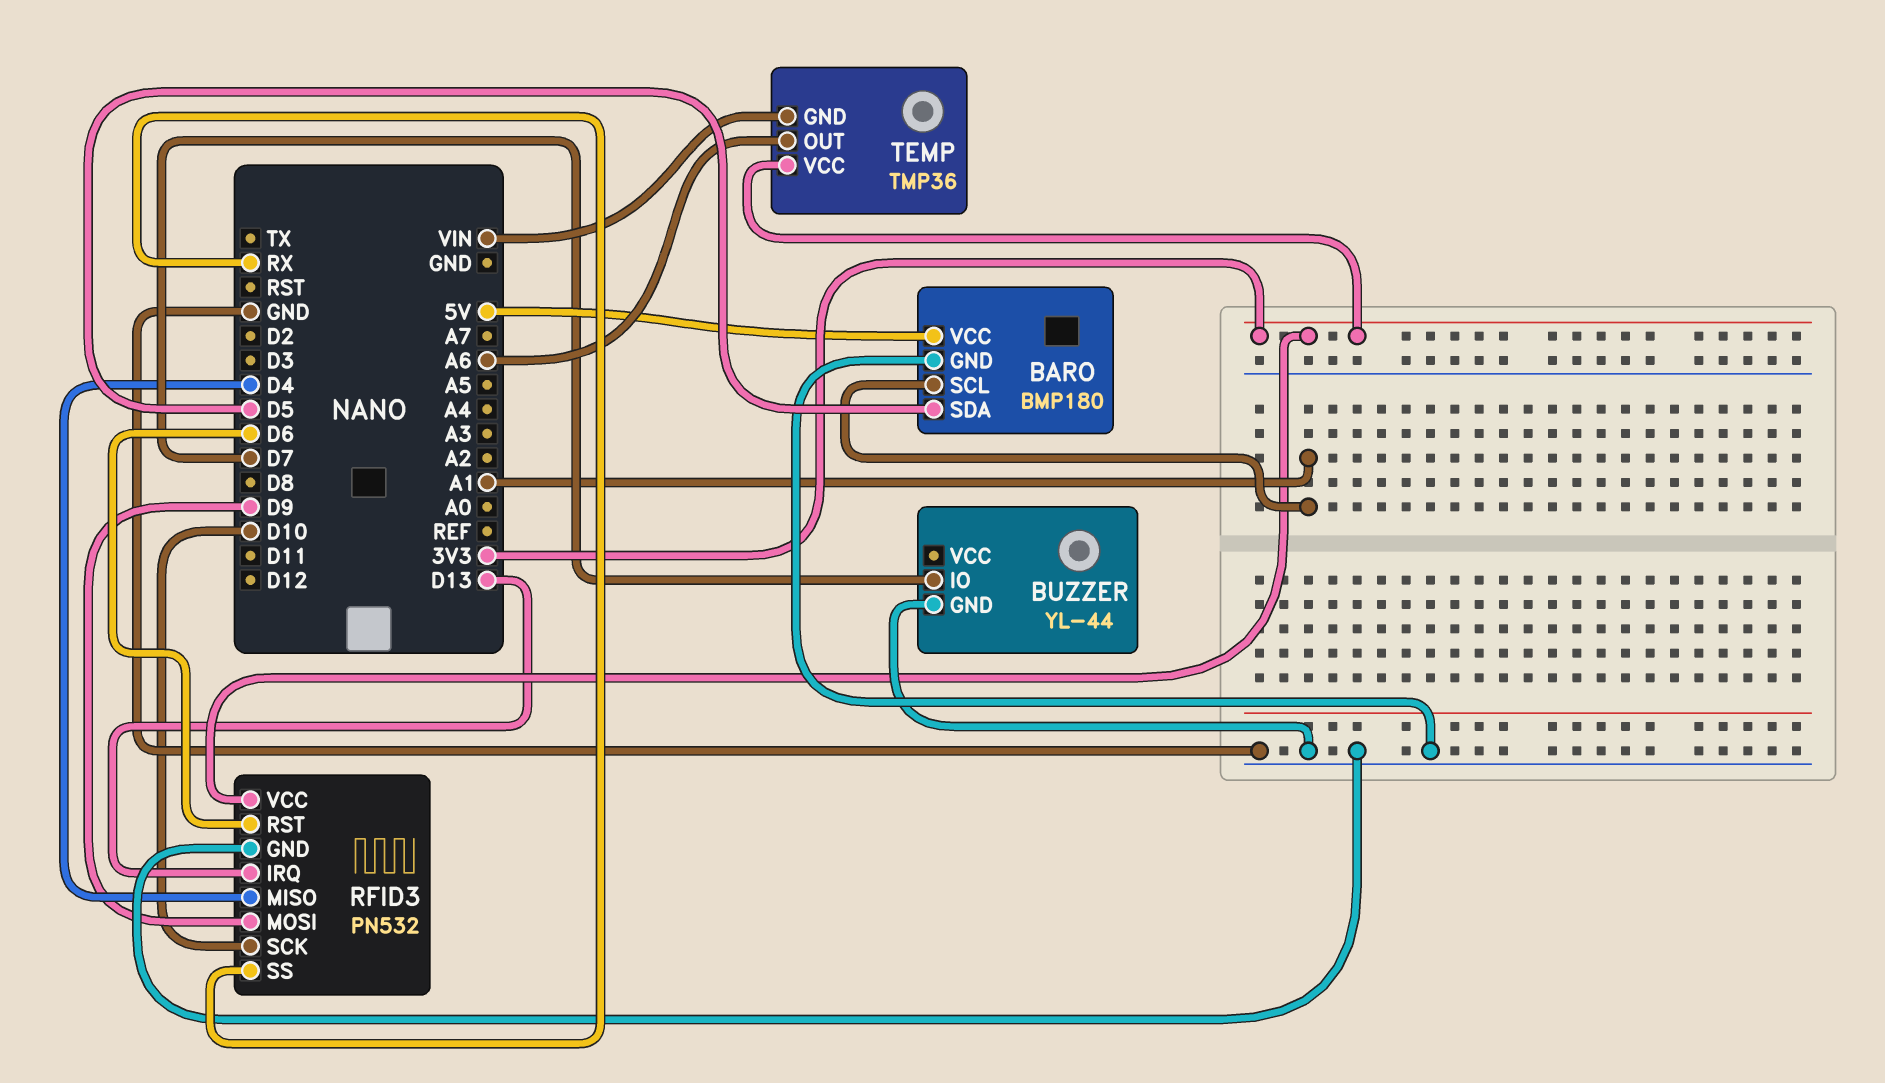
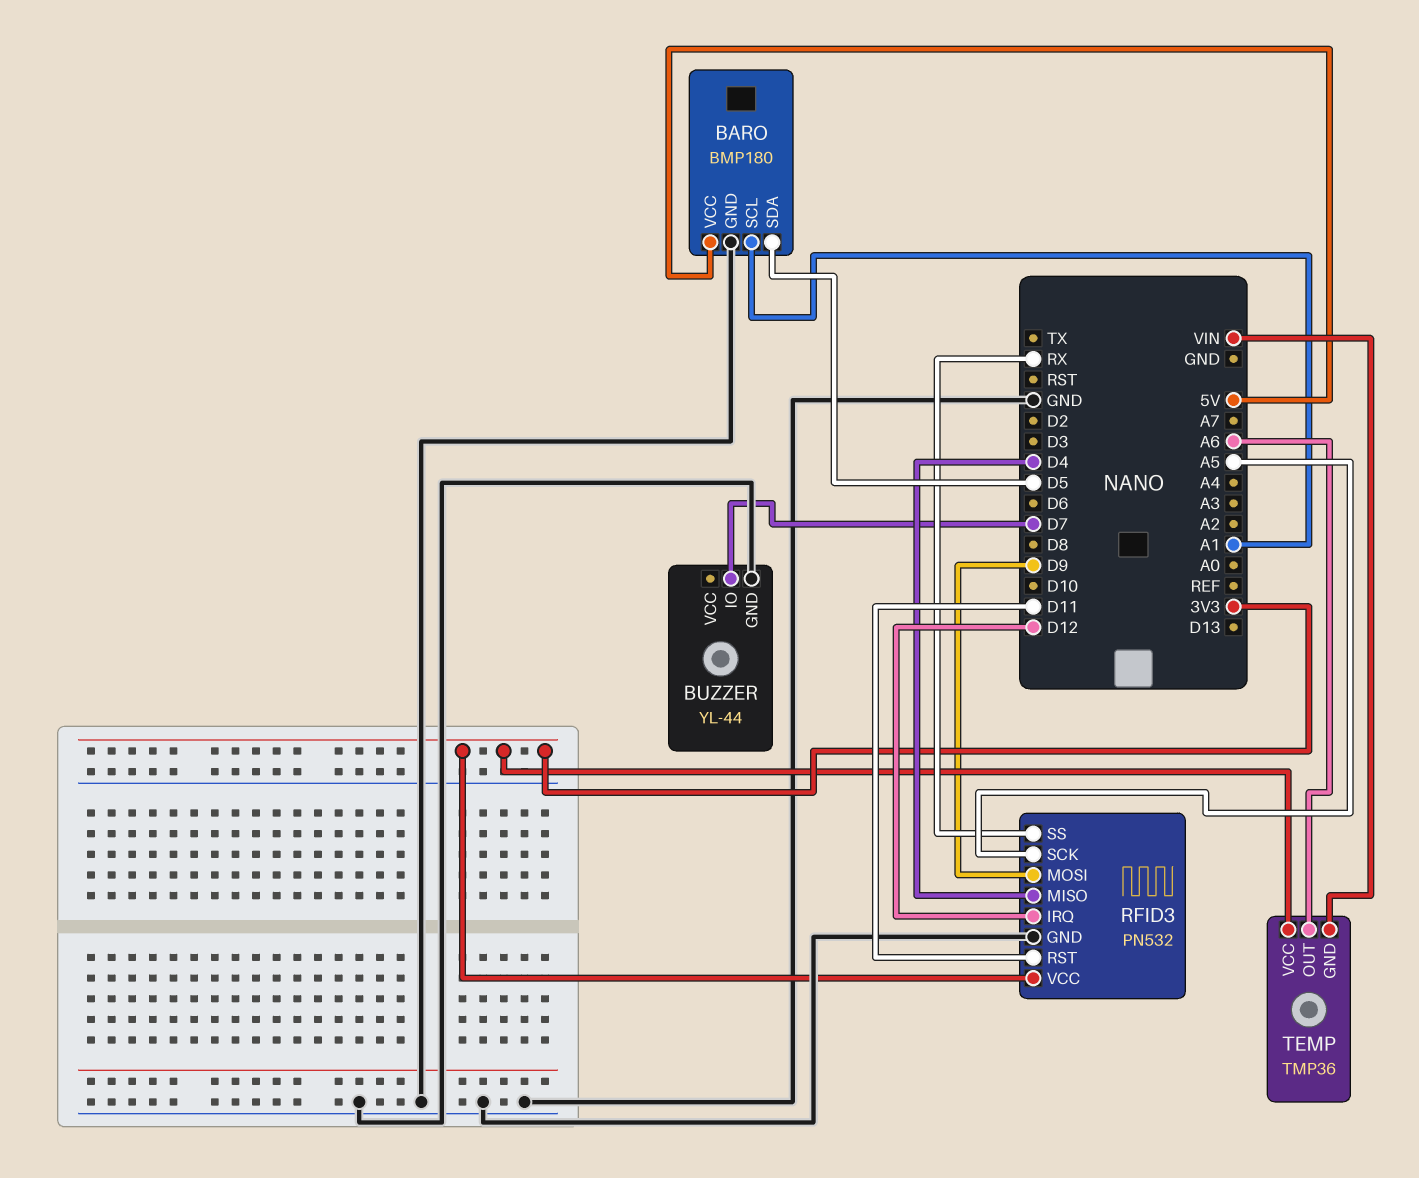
RFID3 pin IRQ: D13 -> D12
RFID3 pin RST: D6 -> D11
RFID3 pin SCK: D10 -> A5

